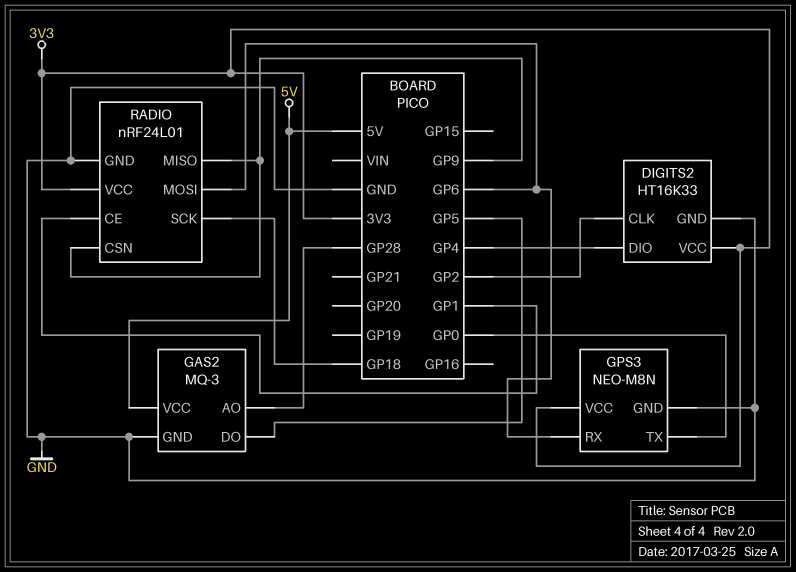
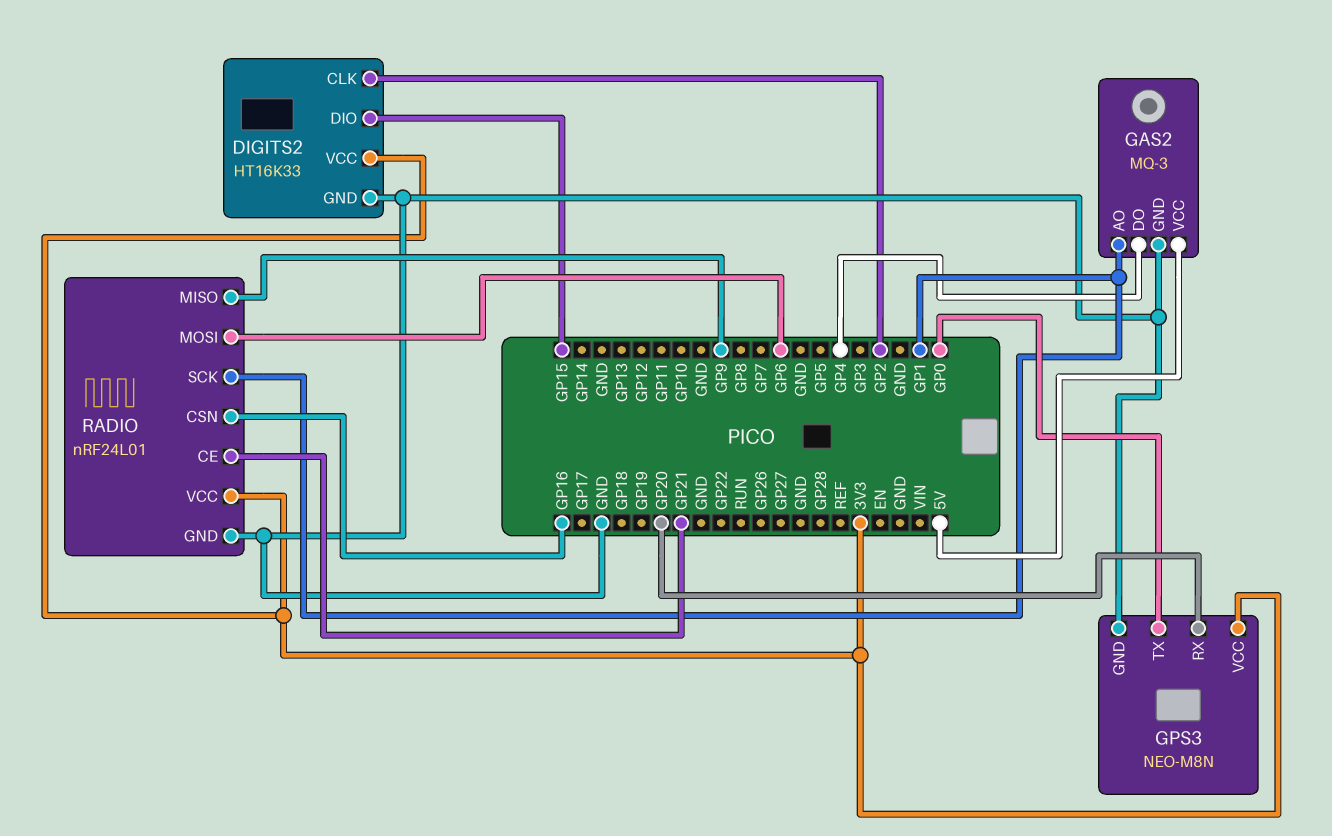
DIGITS2 pin DIO: GP4 -> GP15
GAS2 pin AO: GP28 -> GP1
GAS2 pin DO: GP5 -> GP4
GPS3 pin RX: GP6 -> GP20
RADIO pin CE: GP1 -> GP21
RADIO pin CSN: GP9 -> GP16
RADIO pin SCK: GP18 -> GP1

